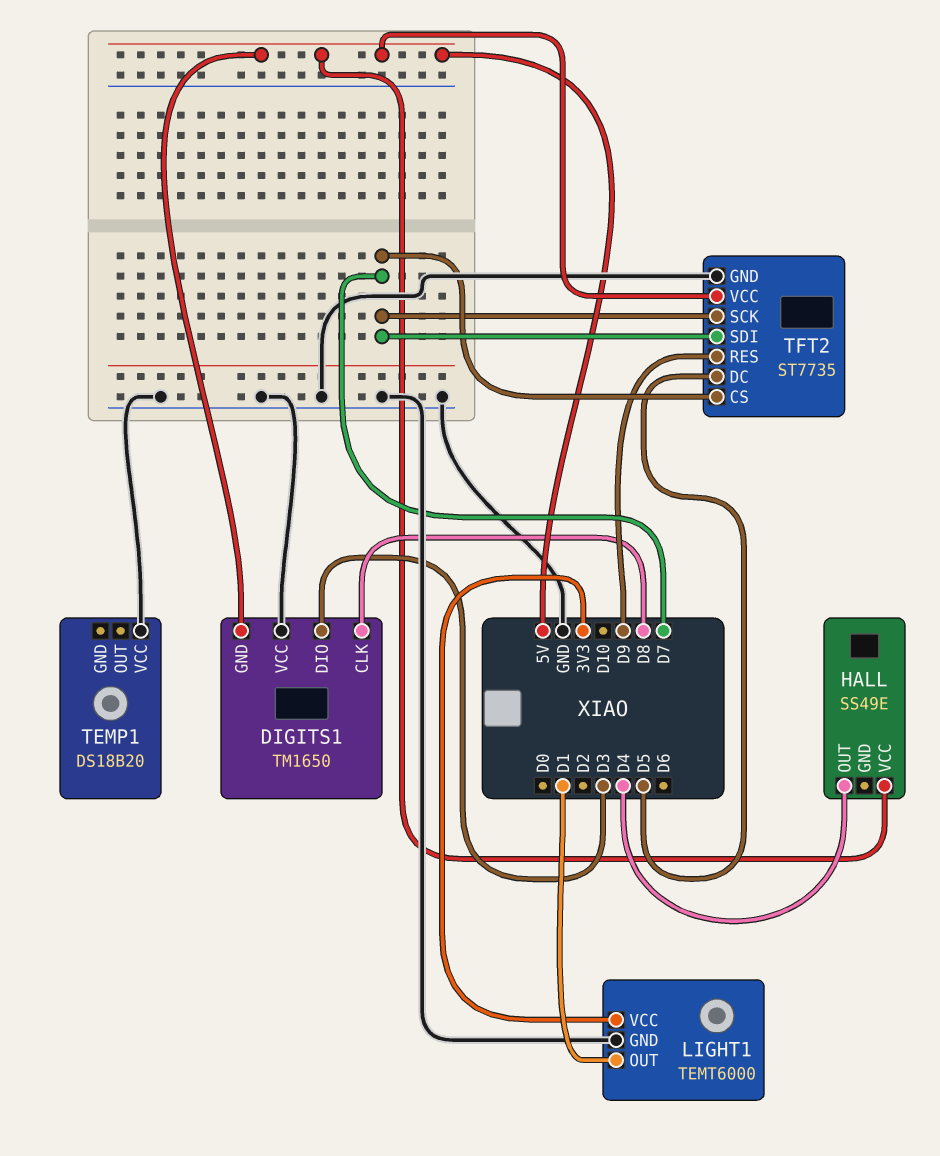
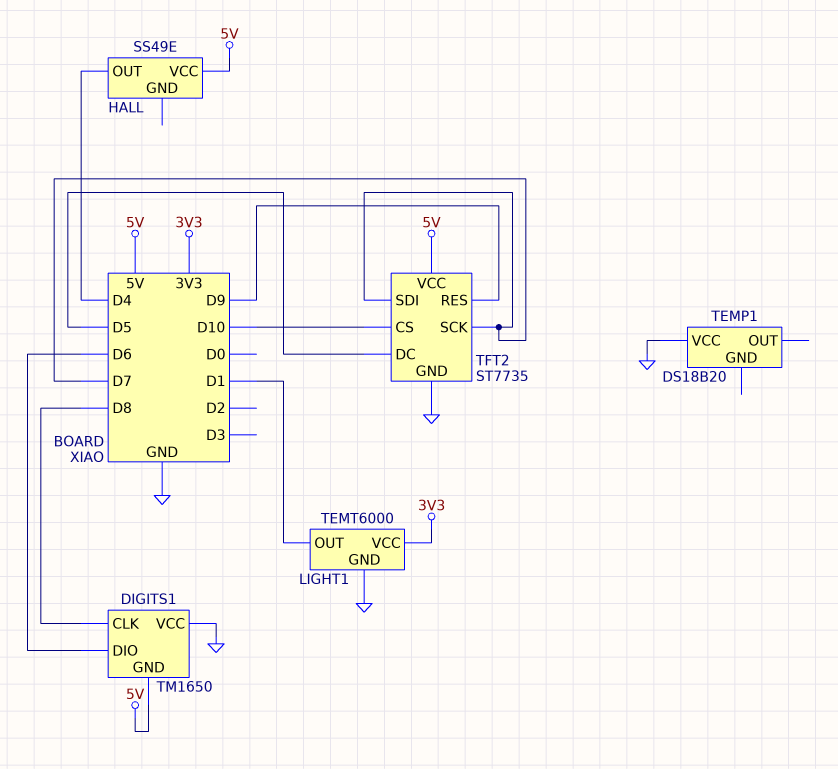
DIGITS1 pin DIO: D3 -> D6
TFT2 pin CS: D7 -> D10

